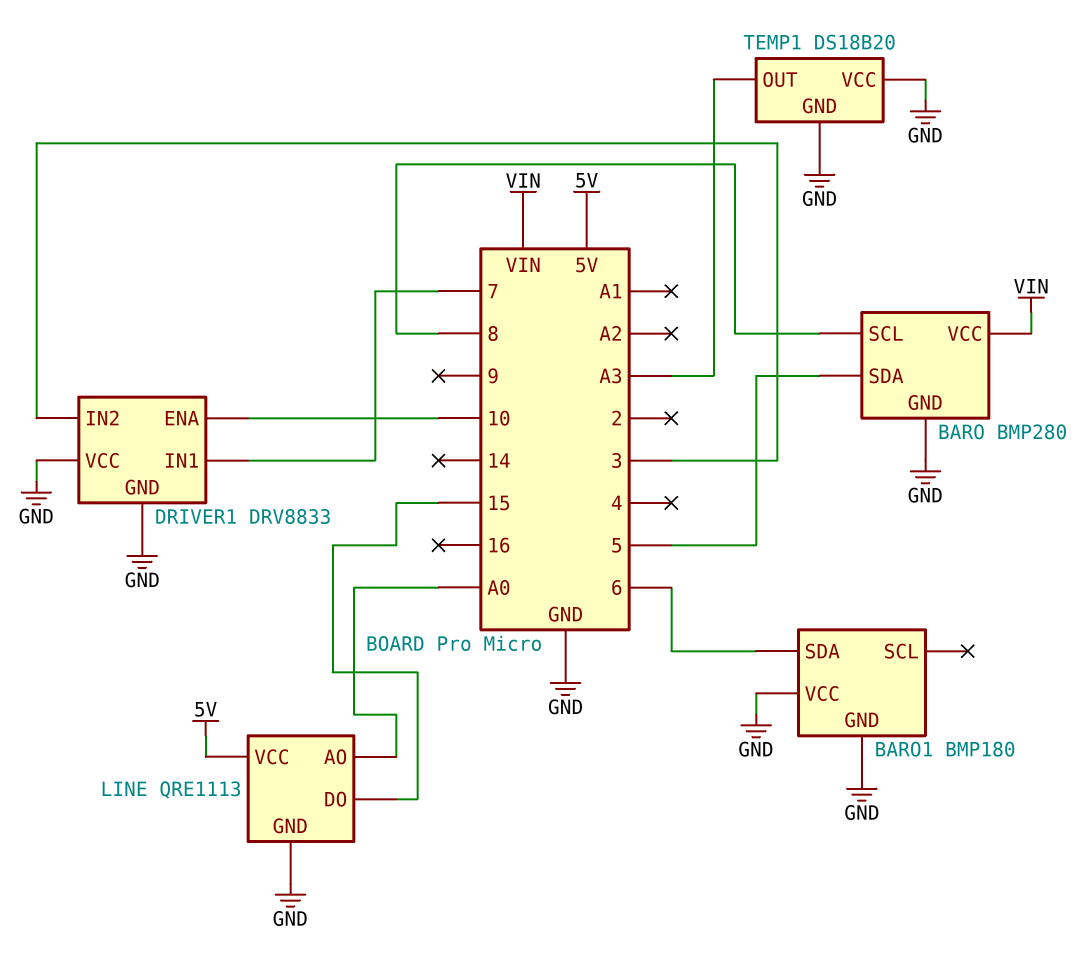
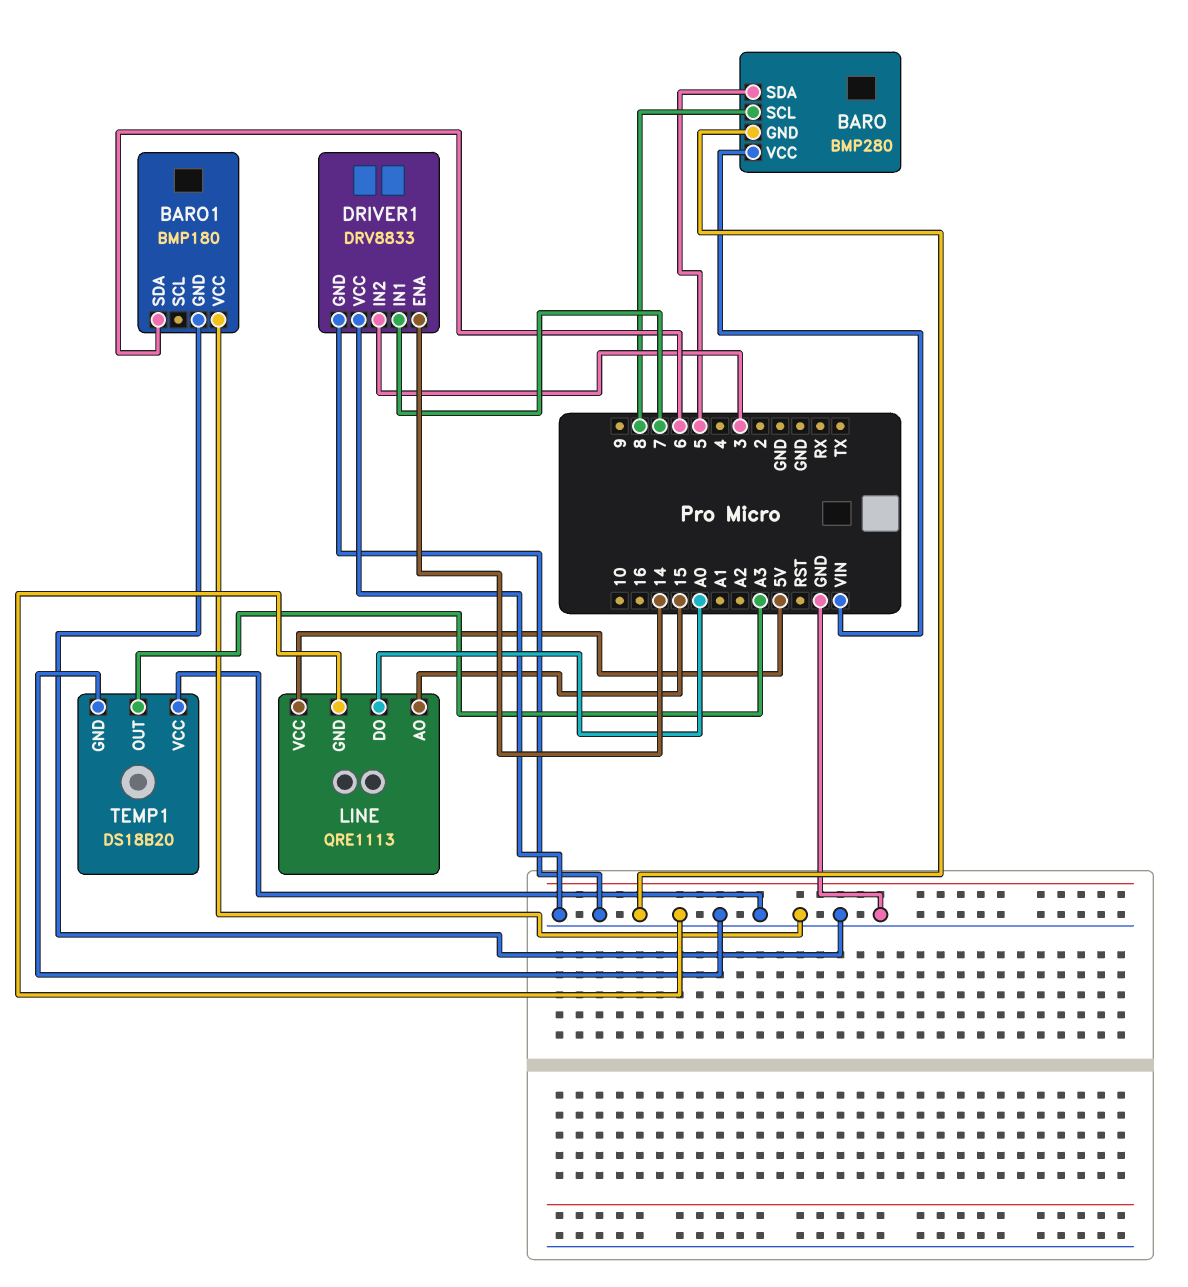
DRIVER1 pin ENA: 10 -> 14
LINE pin AO: A0 -> 15
LINE pin DO: 15 -> A0

